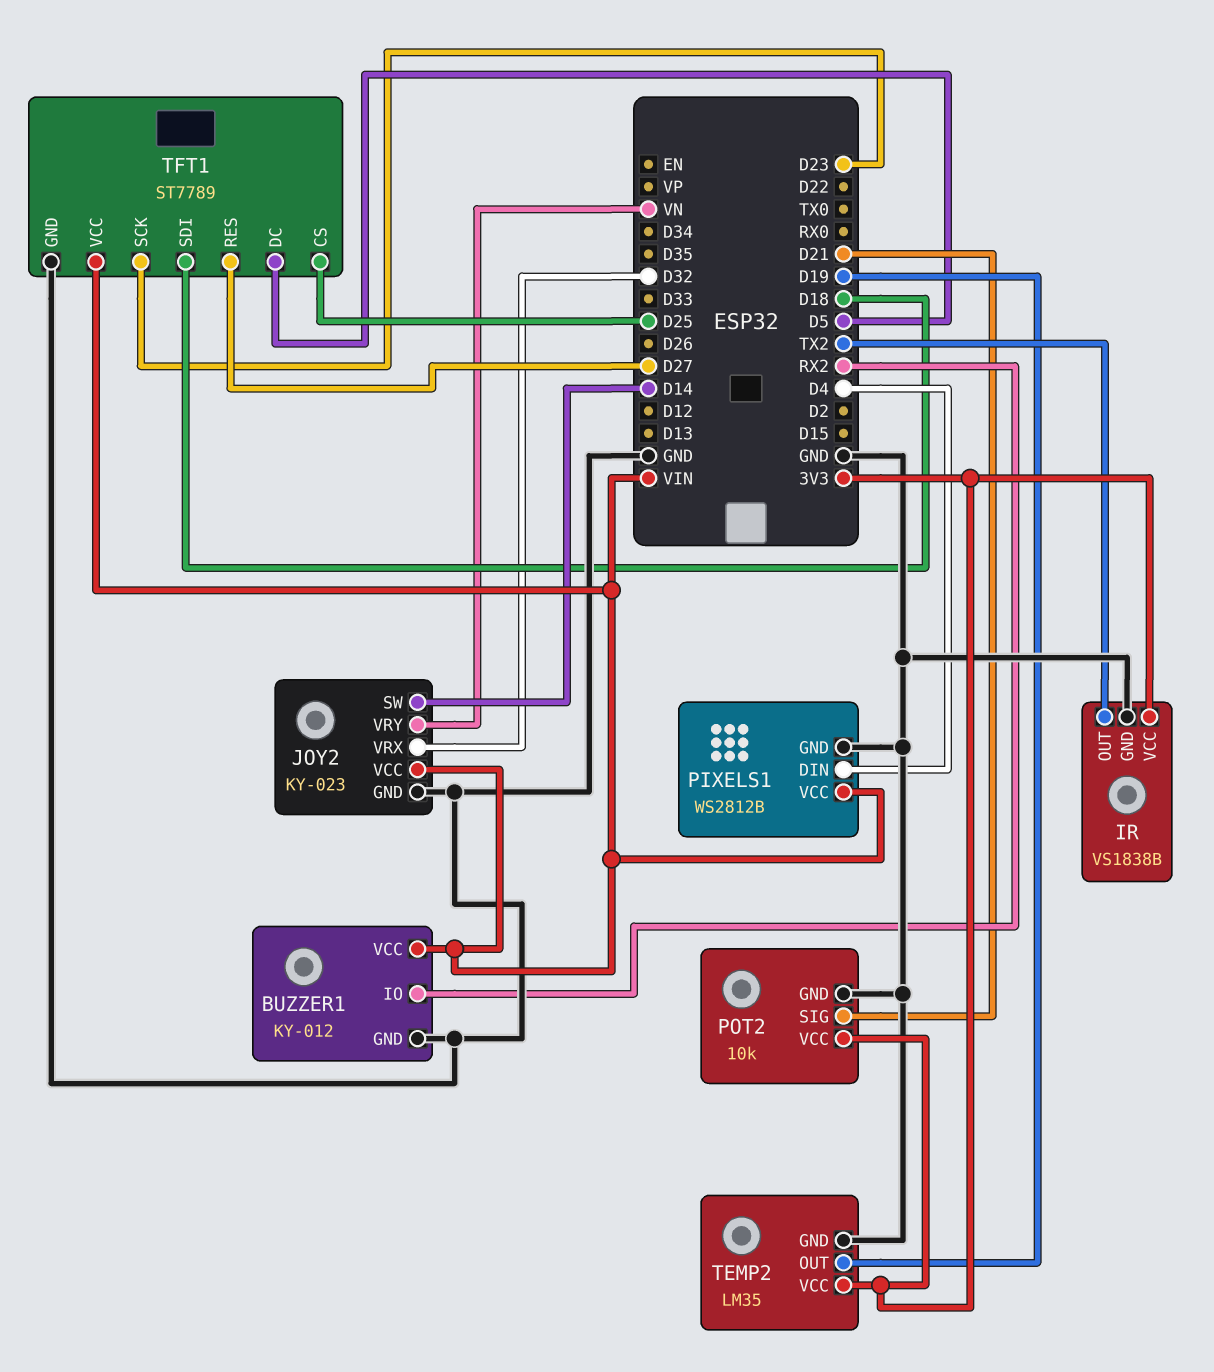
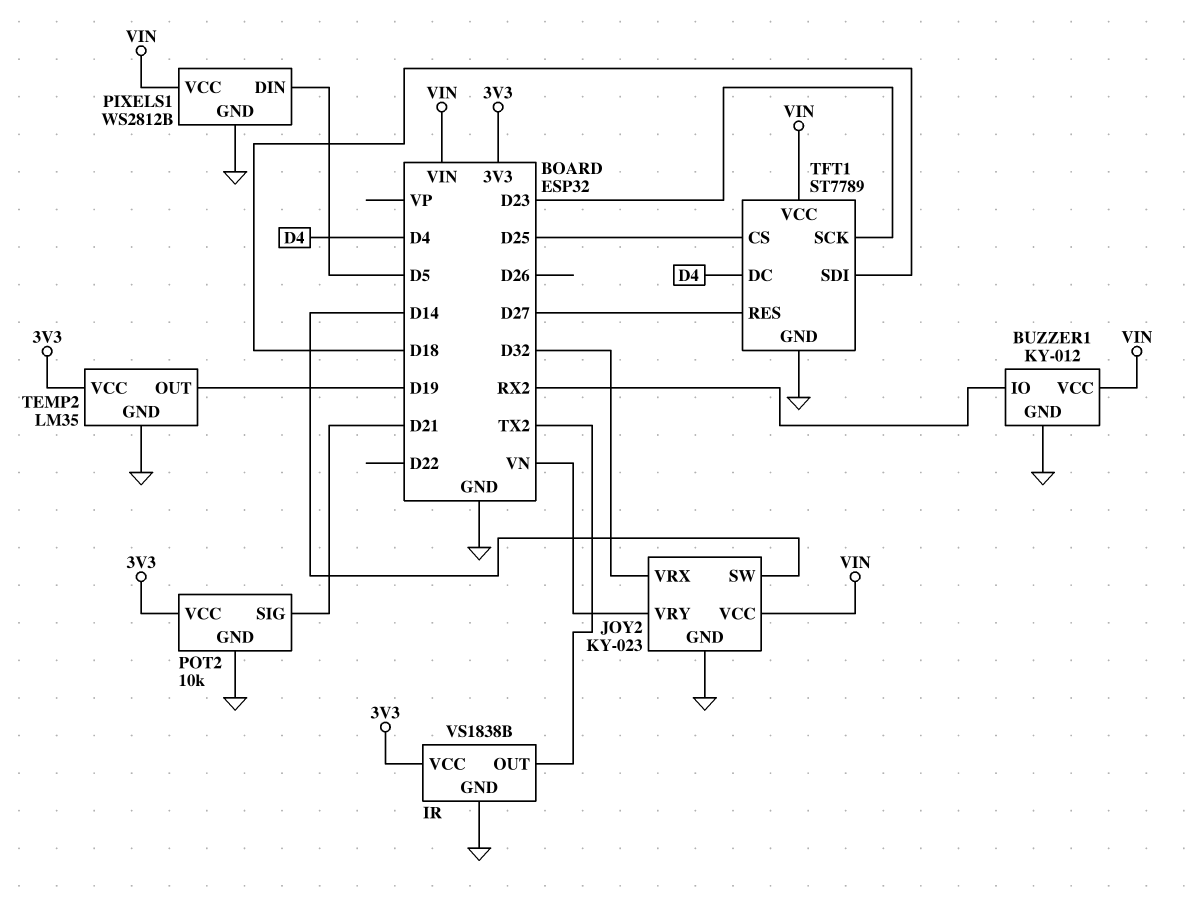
PIXELS1 pin DIN: D4 -> D5
TFT1 pin DC: D5 -> D4

